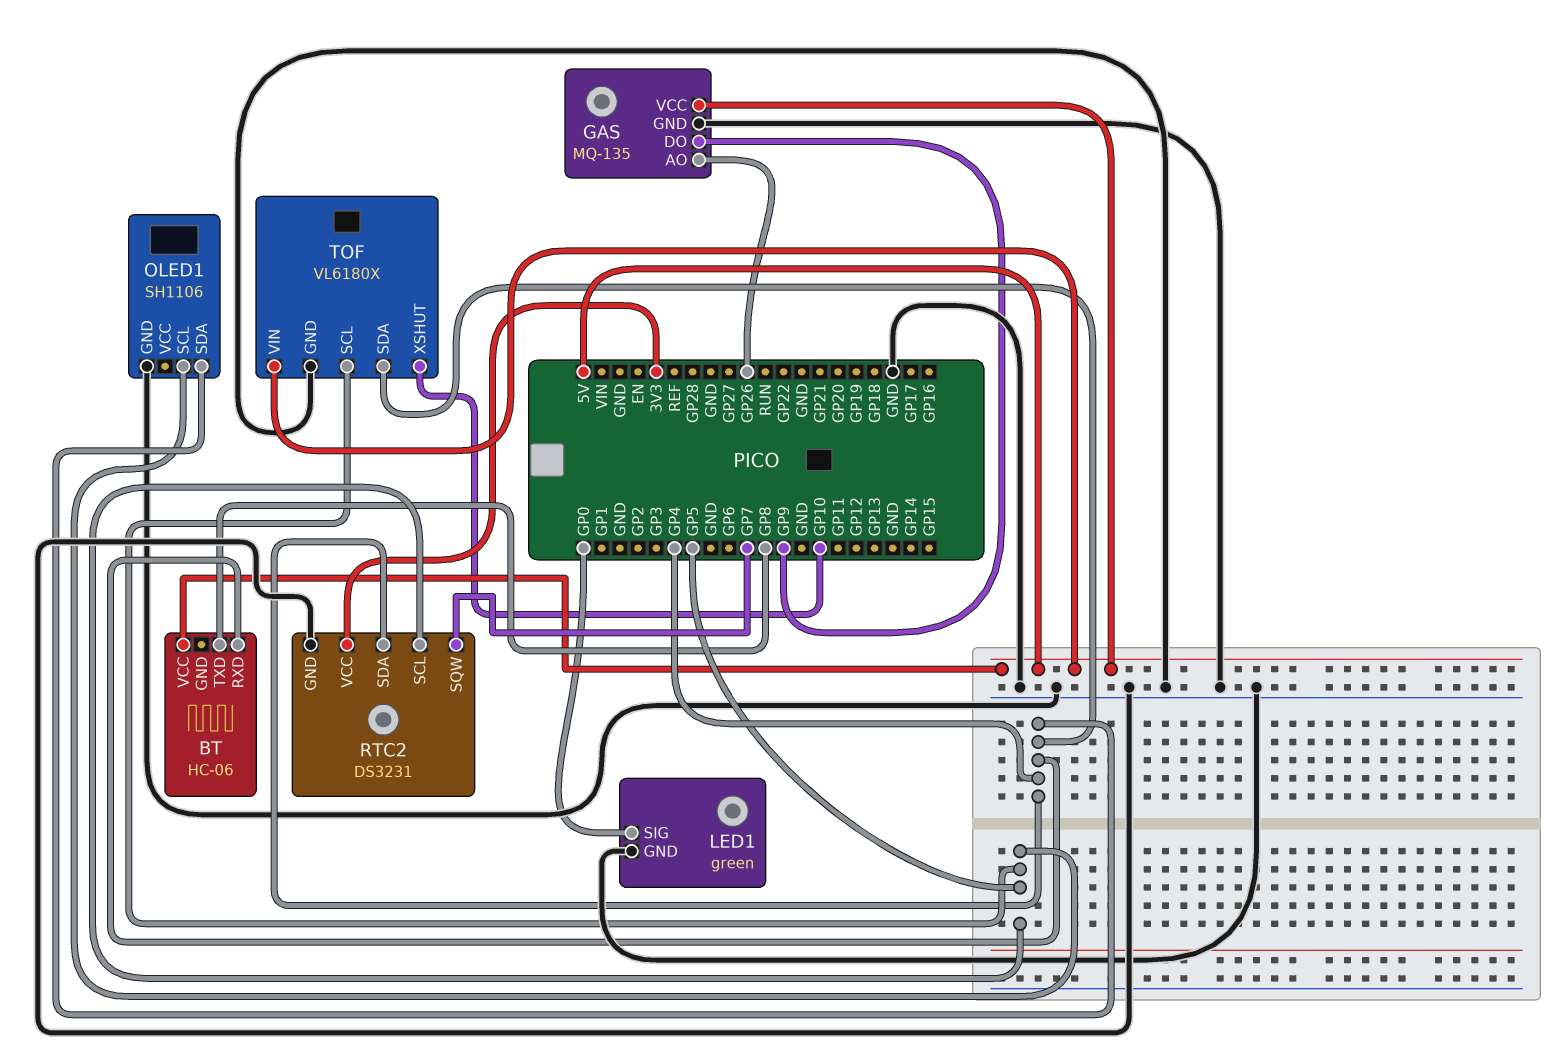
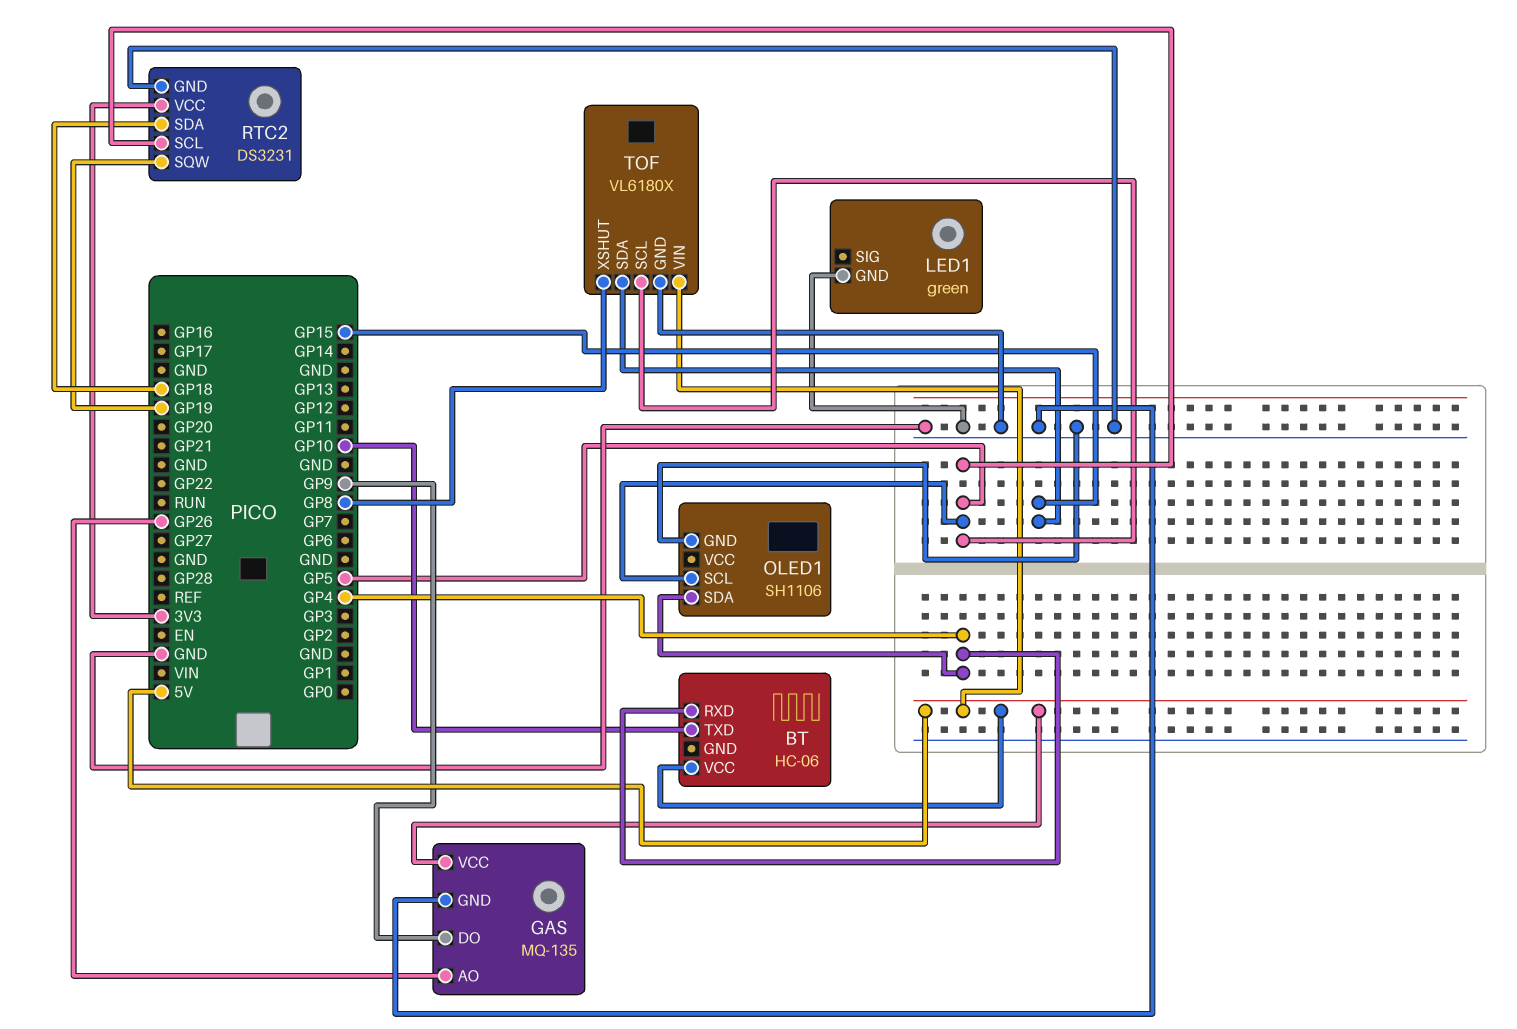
BT pin TXD: GP8 -> GP10
LED1 pin SIG: GP0 -> none
RTC2 pin SDA: GP4 -> GP18
RTC2 pin SQW: GP7 -> GP19
TOF pin SDA: GP4 -> GP15
TOF pin XSHUT: GP10 -> GP8

